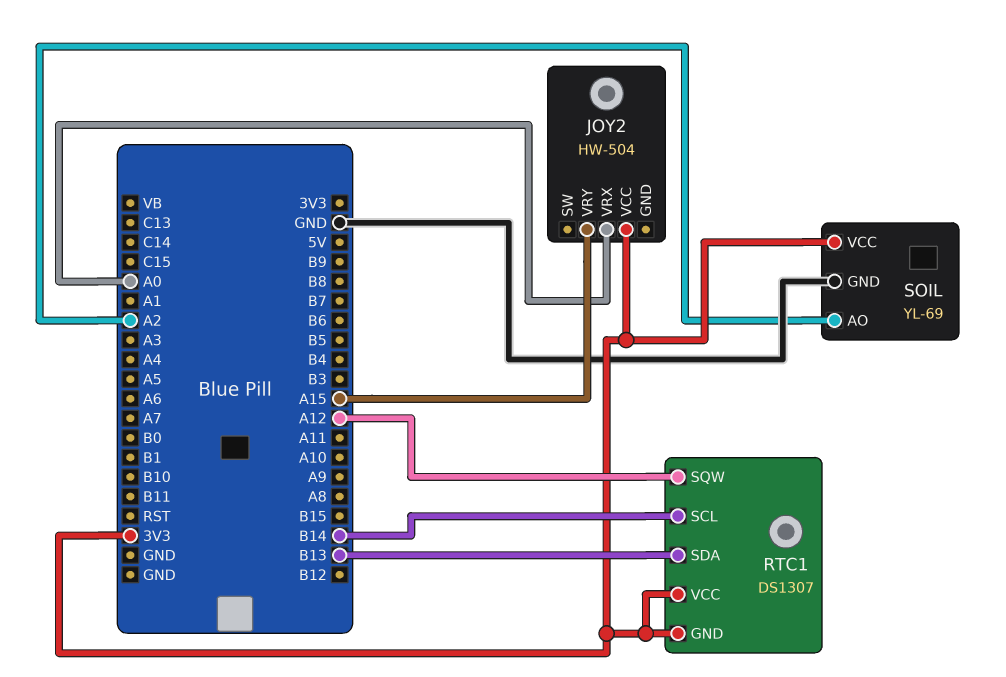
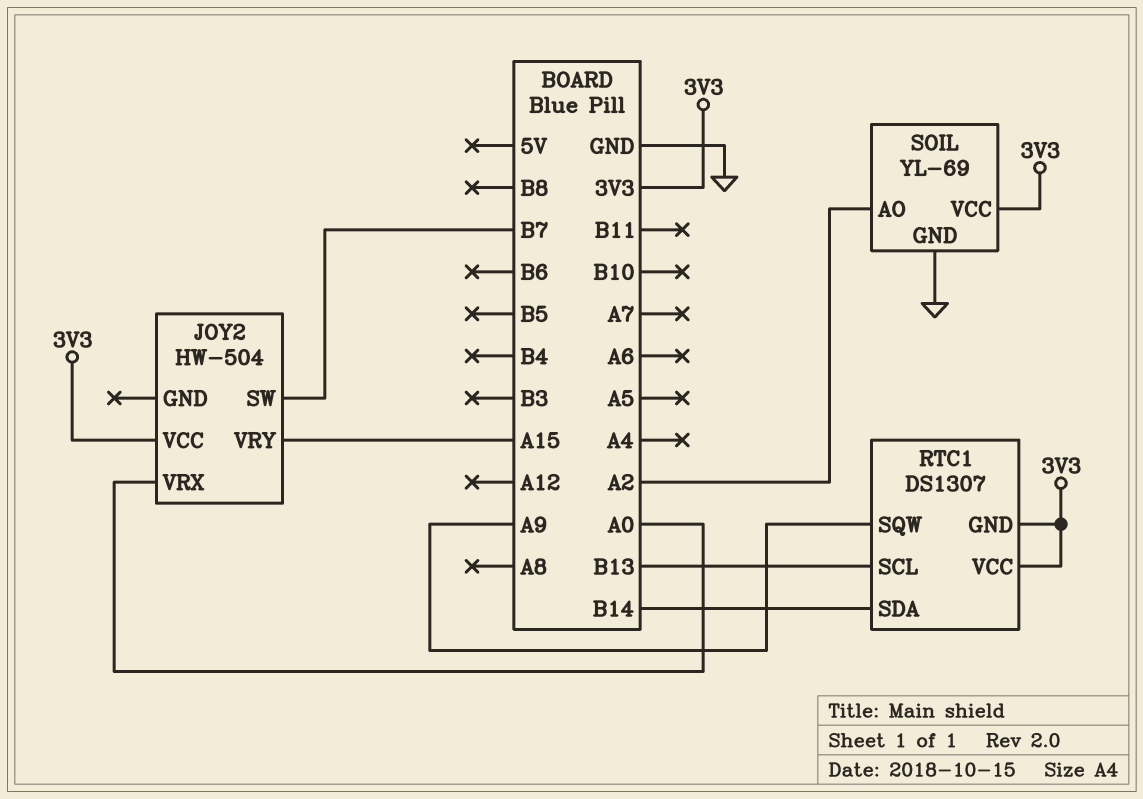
JOY2 pin SW: none -> B7
RTC1 pin SCL: B14 -> B13
RTC1 pin SDA: B13 -> B14
RTC1 pin SQW: A12 -> A9

